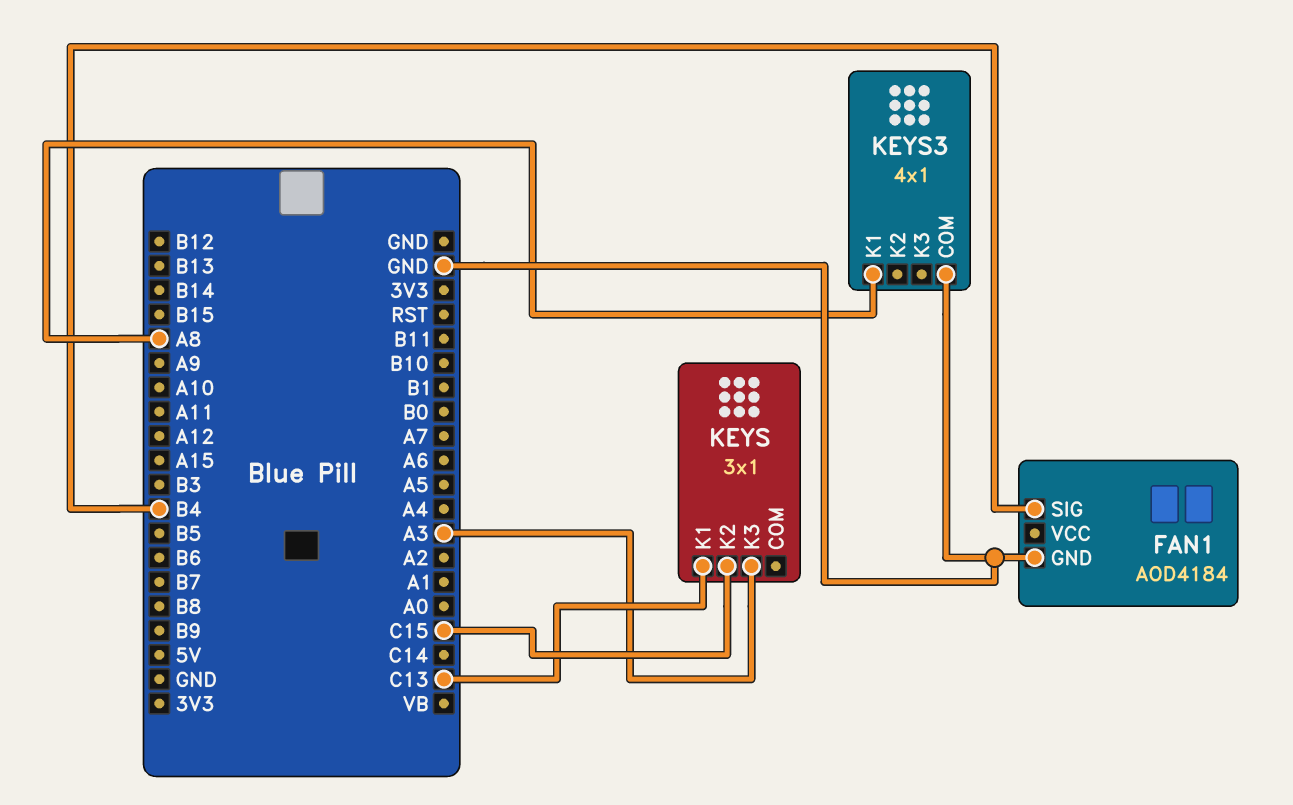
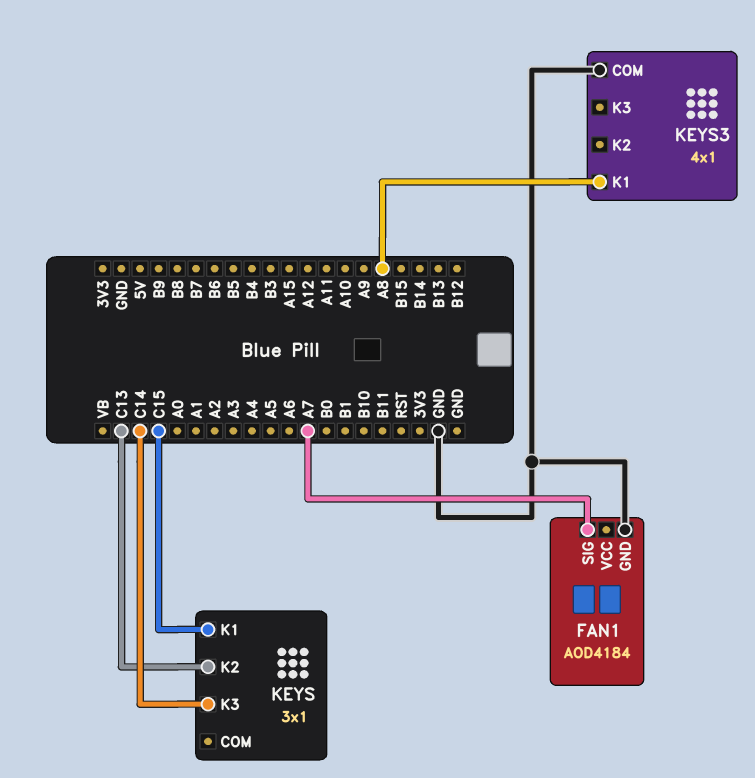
FAN1 pin SIG: B4 -> A7
KEYS pin K1: C13 -> C15
KEYS pin K2: C15 -> C13
KEYS pin K3: A3 -> C14

